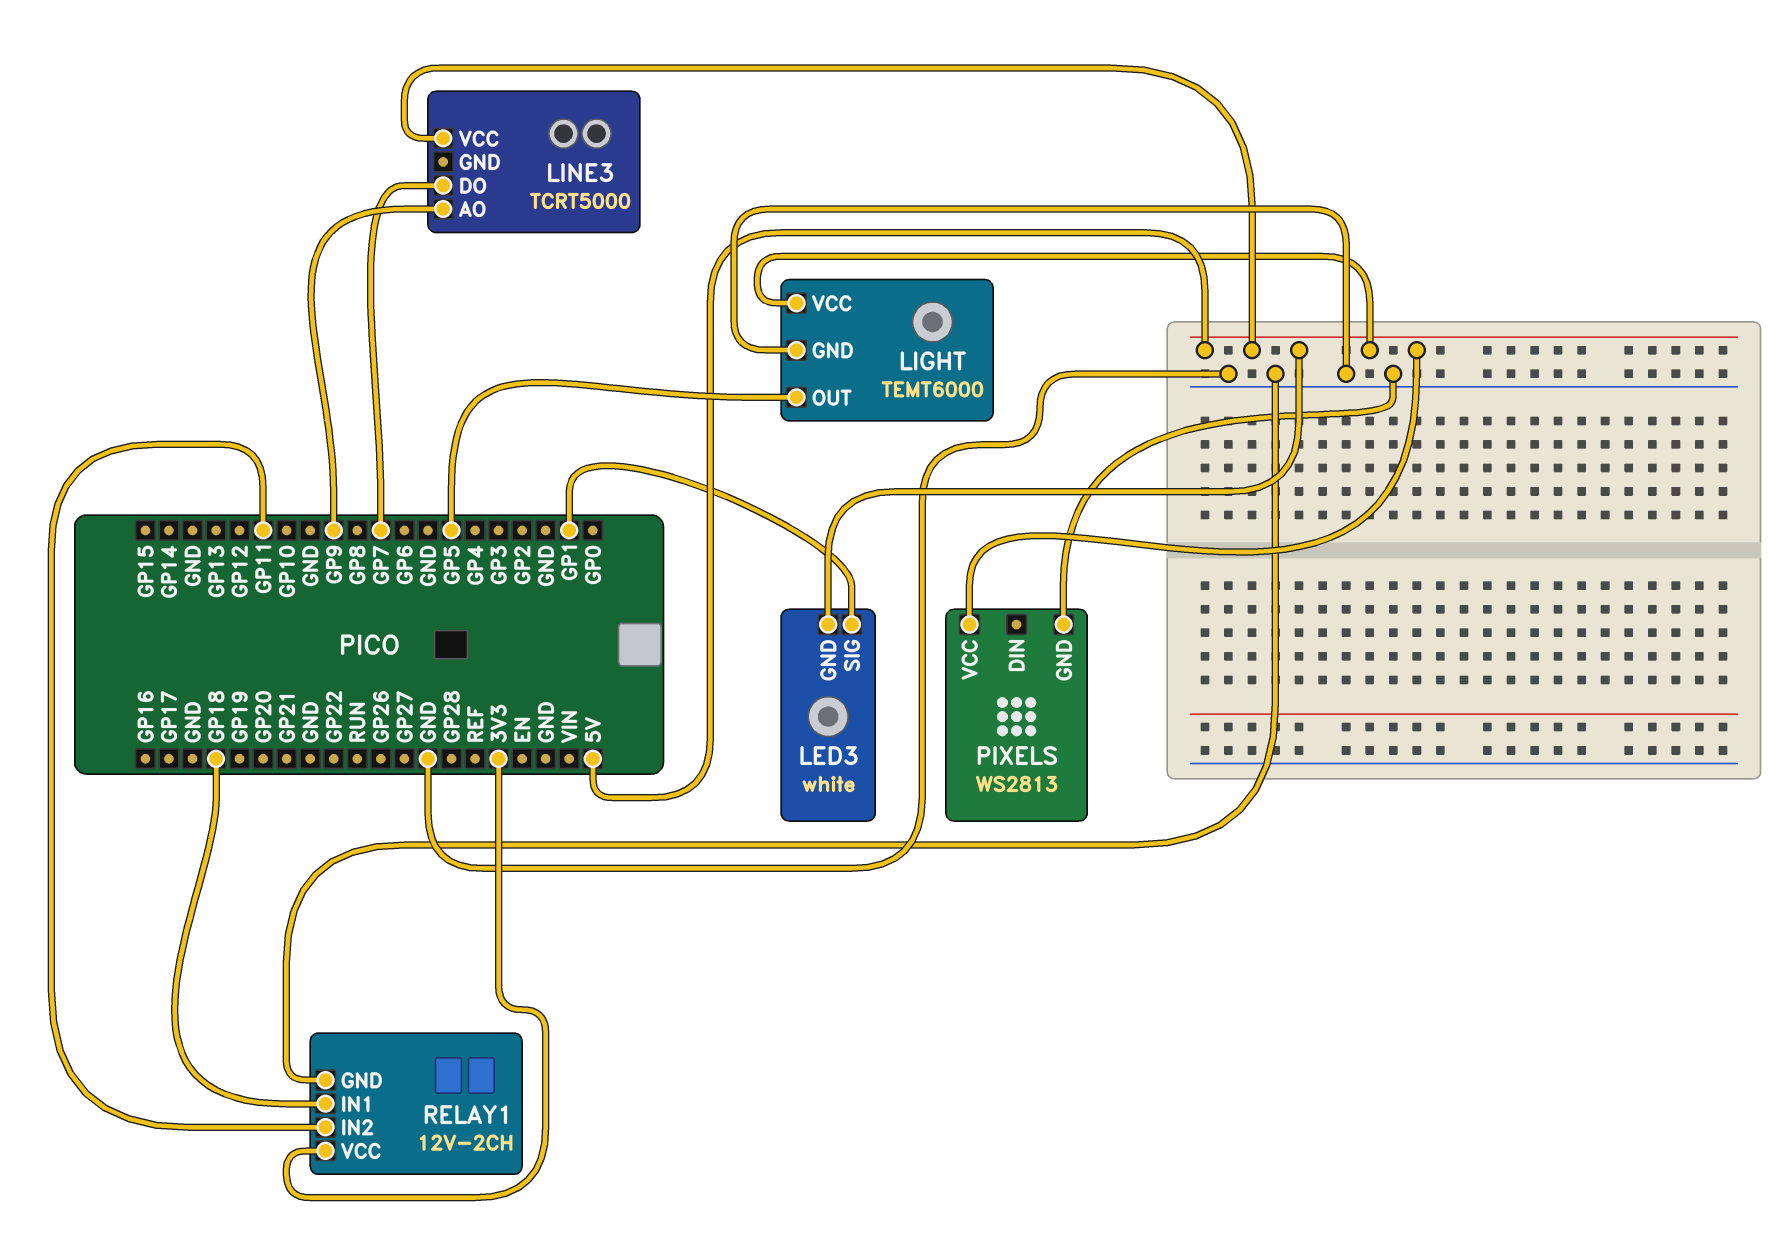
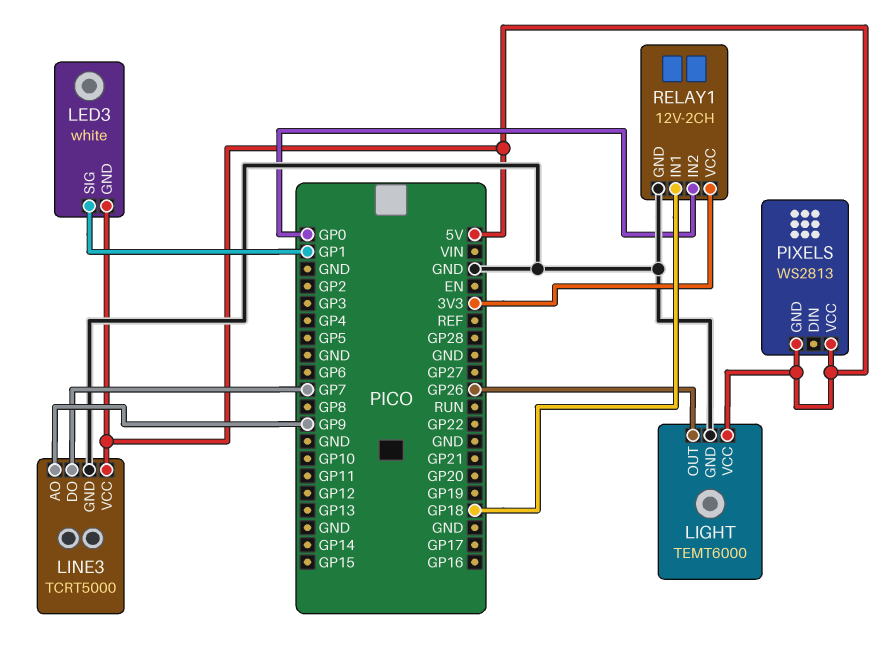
LIGHT pin OUT: GP5 -> GP26
LINE3 pin GND: none -> GND
PIXELS pin GND: GND -> 5V
RELAY1 pin IN2: GP11 -> GP0

